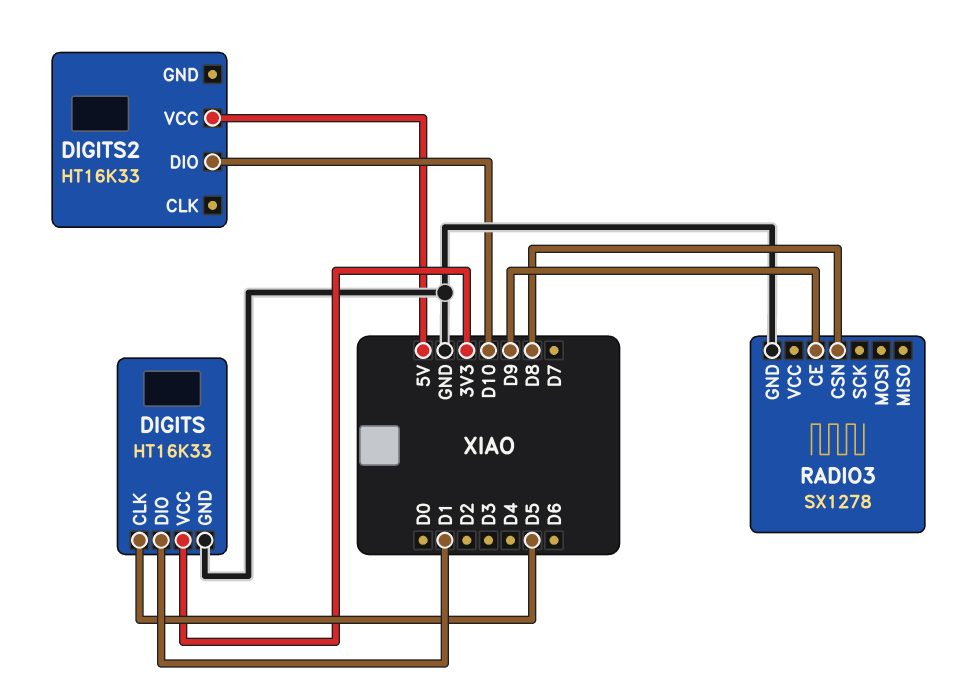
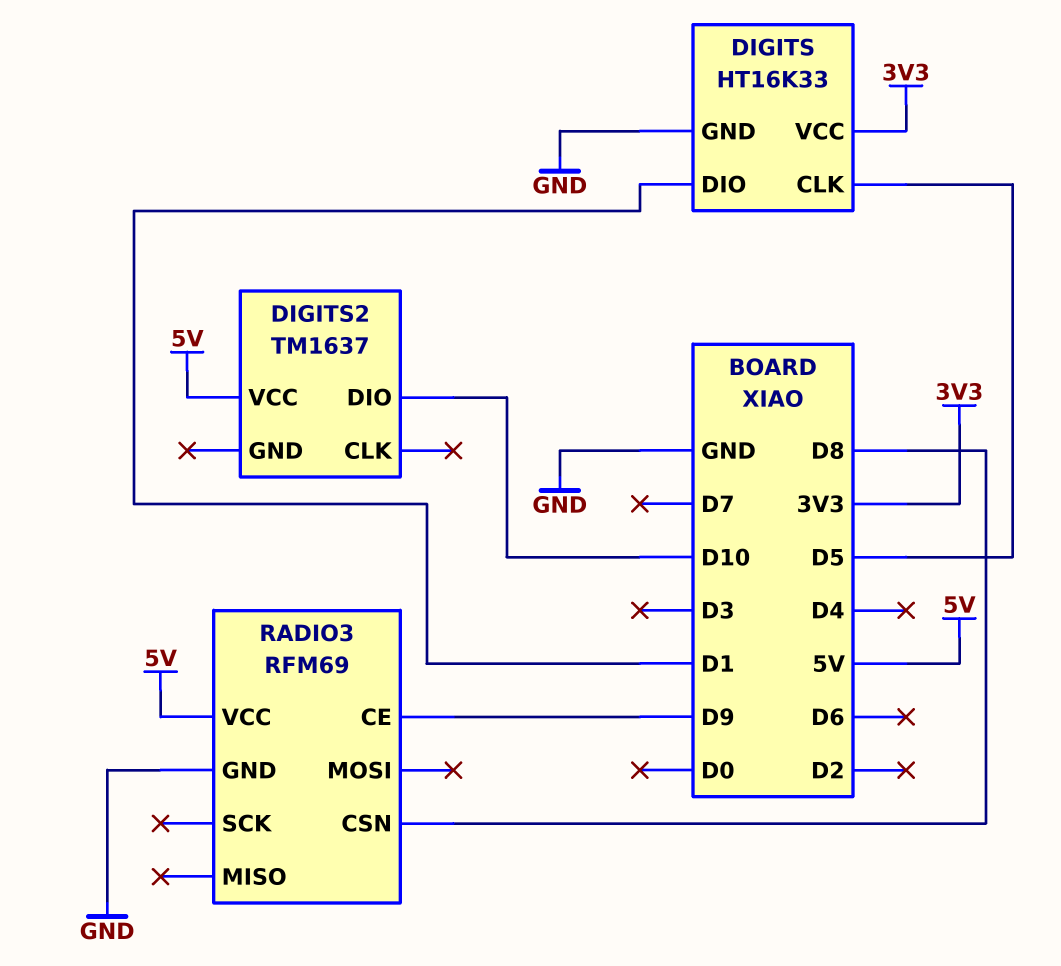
DIGITS2: HT16K33 -> TM1637
RADIO3: SX1278 -> RFM69
RADIO3 pin VCC: none -> 5V

